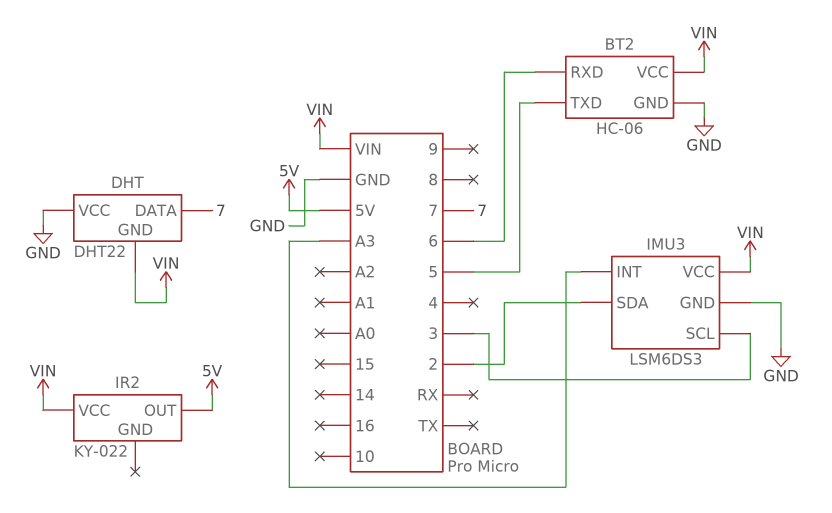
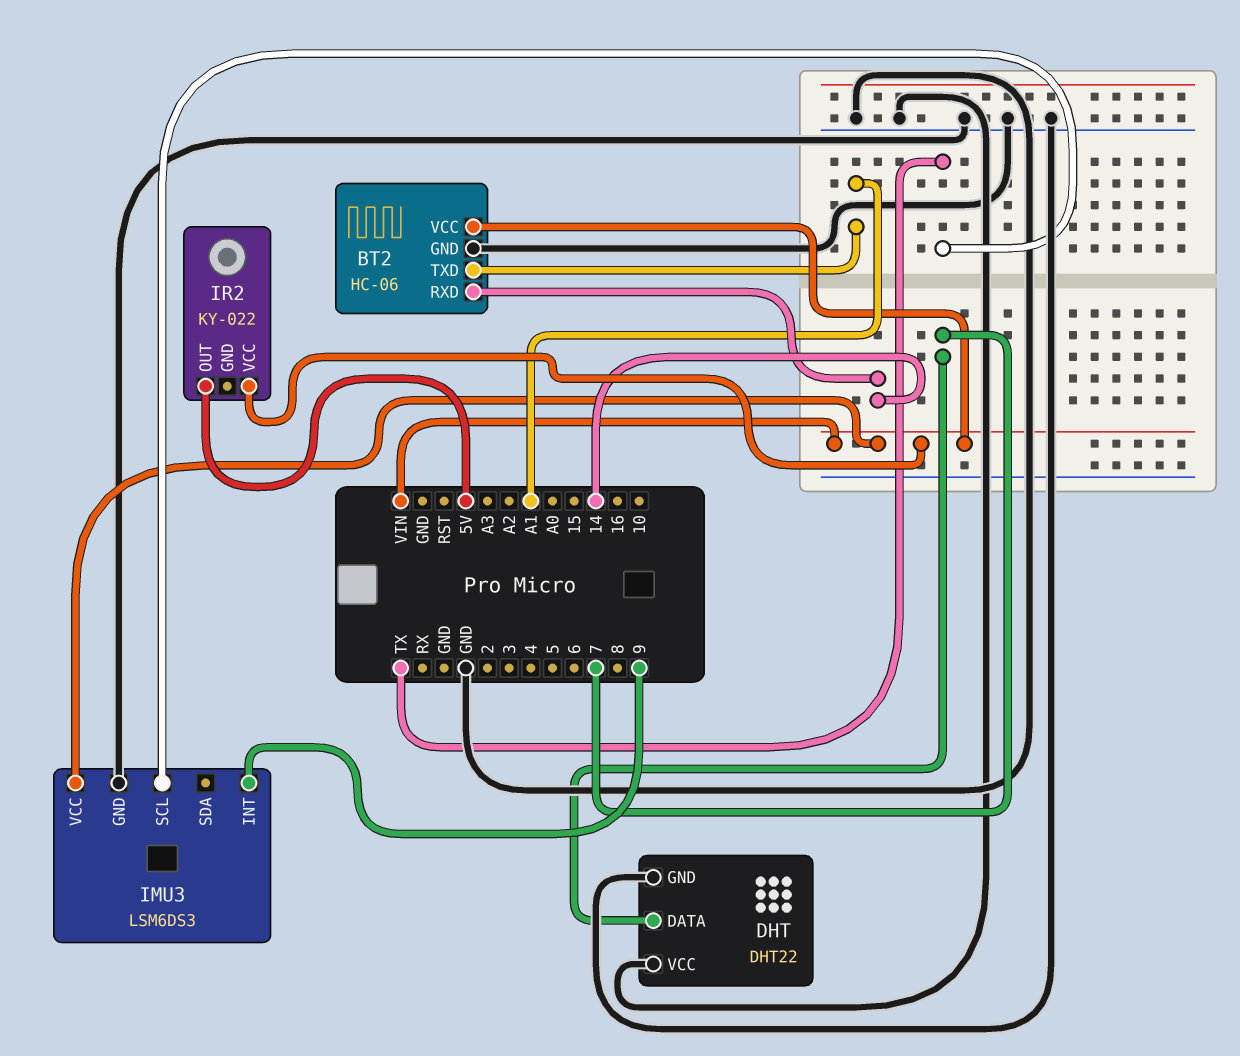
BT2 pin RXD: 6 -> 14
BT2 pin TXD: 5 -> A1
DHT pin GND: VIN -> GND
IMU3 pin INT: A3 -> 9
IMU3 pin SCL: 3 -> TX
IMU3 pin SDA: 2 -> none

